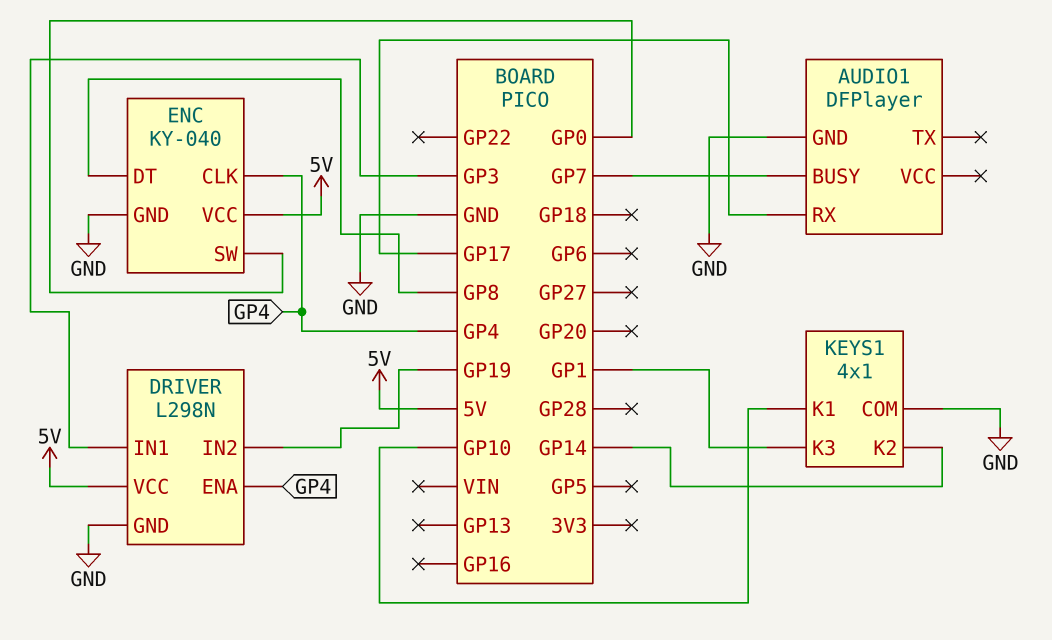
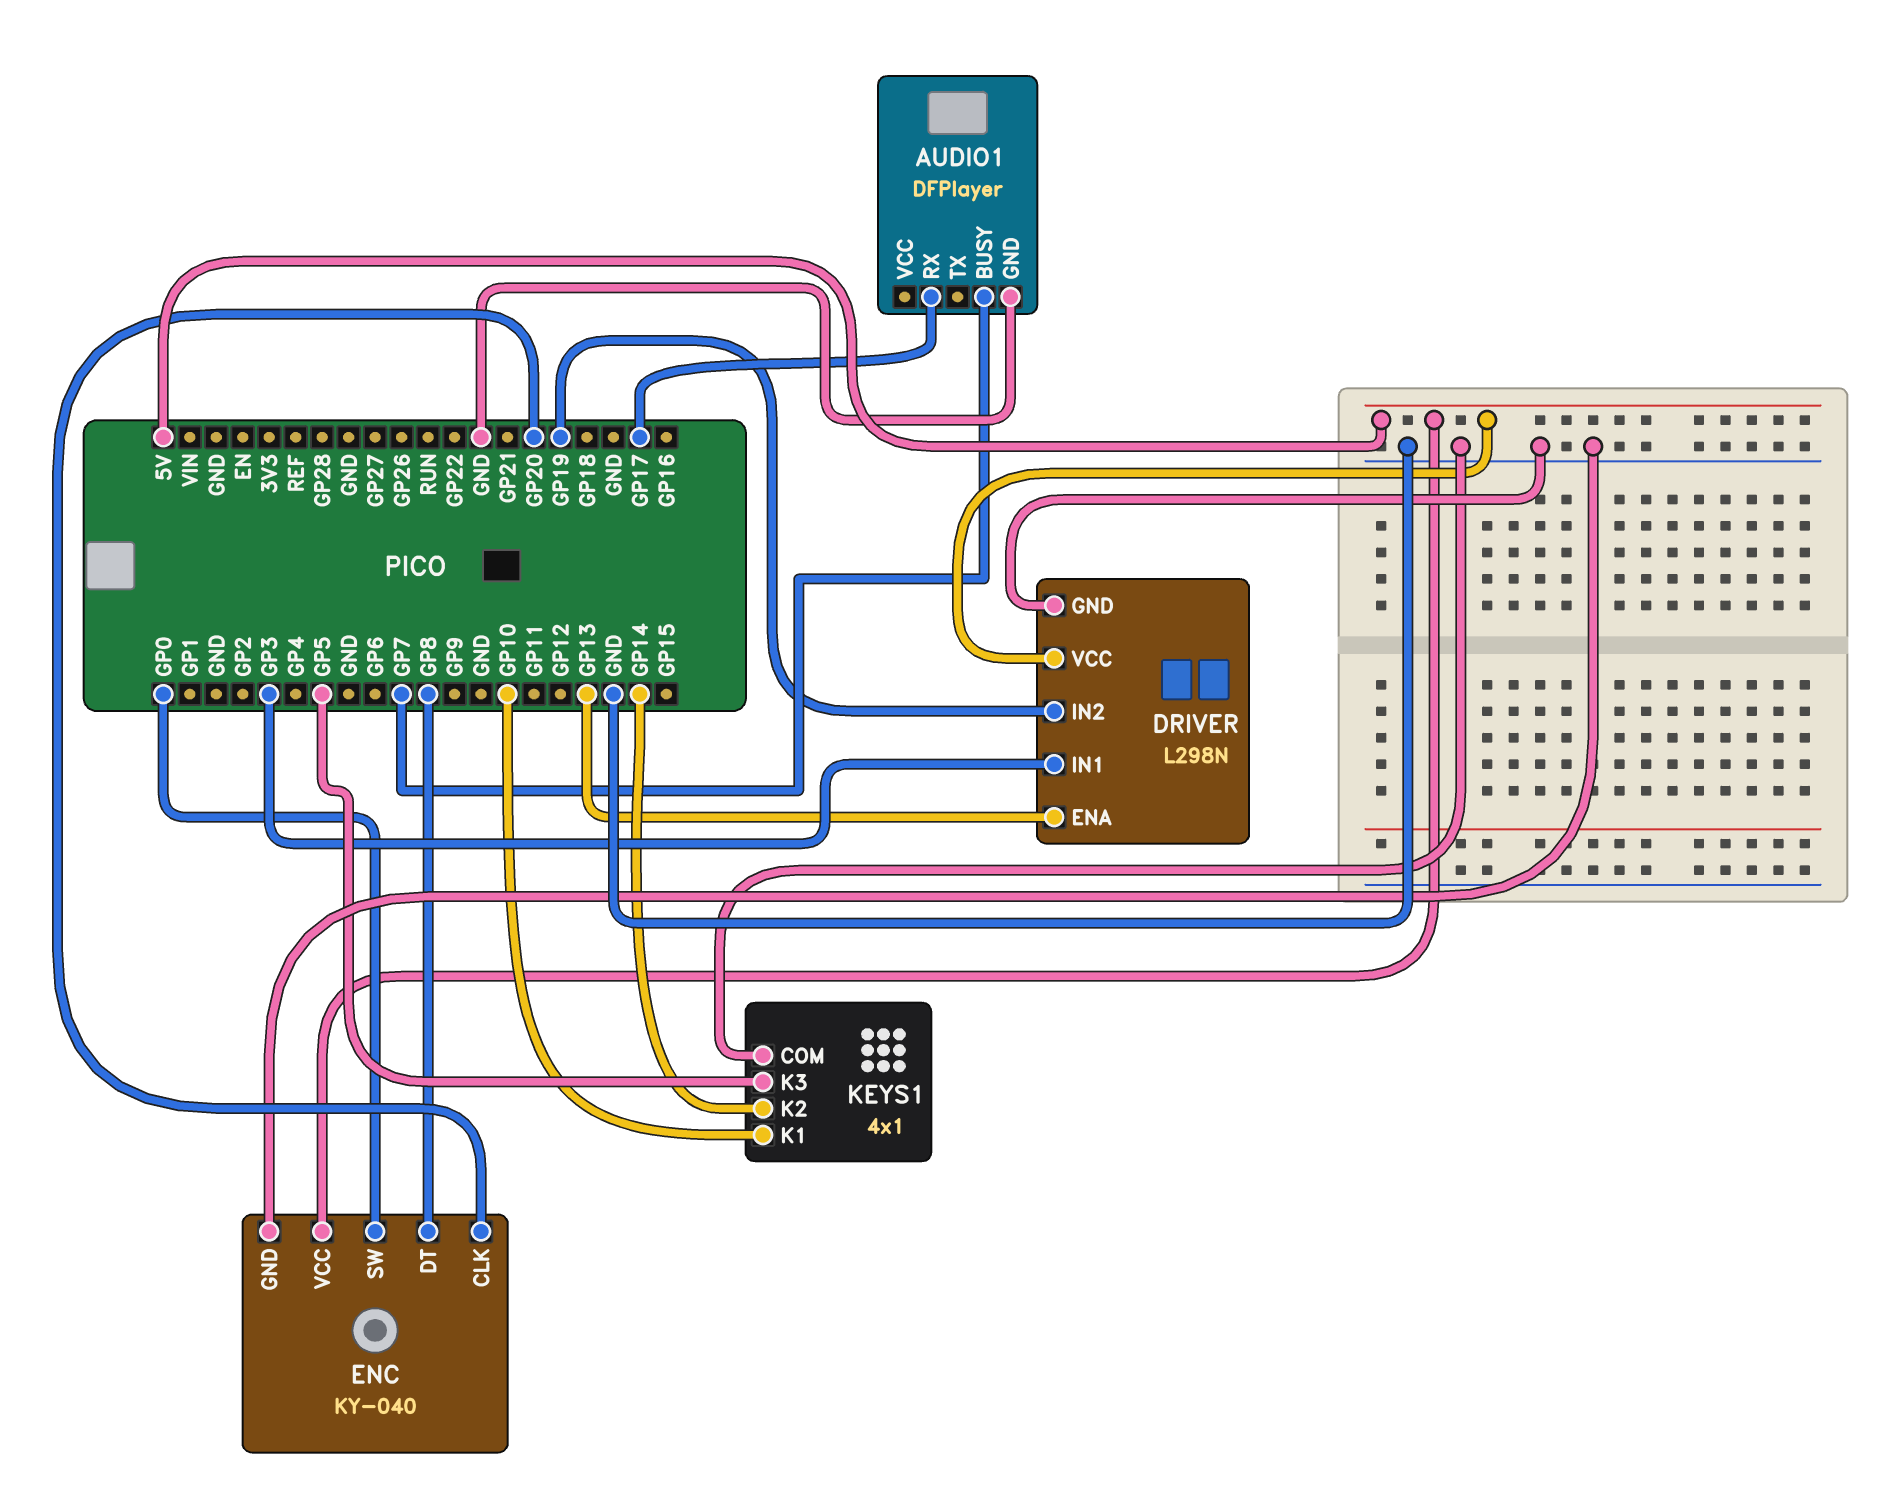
DRIVER pin ENA: GP4 -> GP13
ENC pin CLK: GP4 -> GP20
KEYS1 pin K3: GP1 -> GP5

